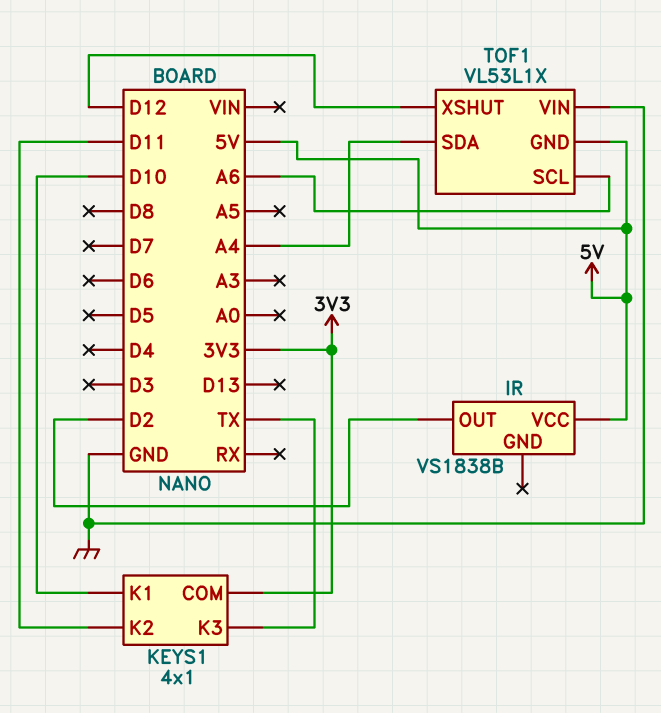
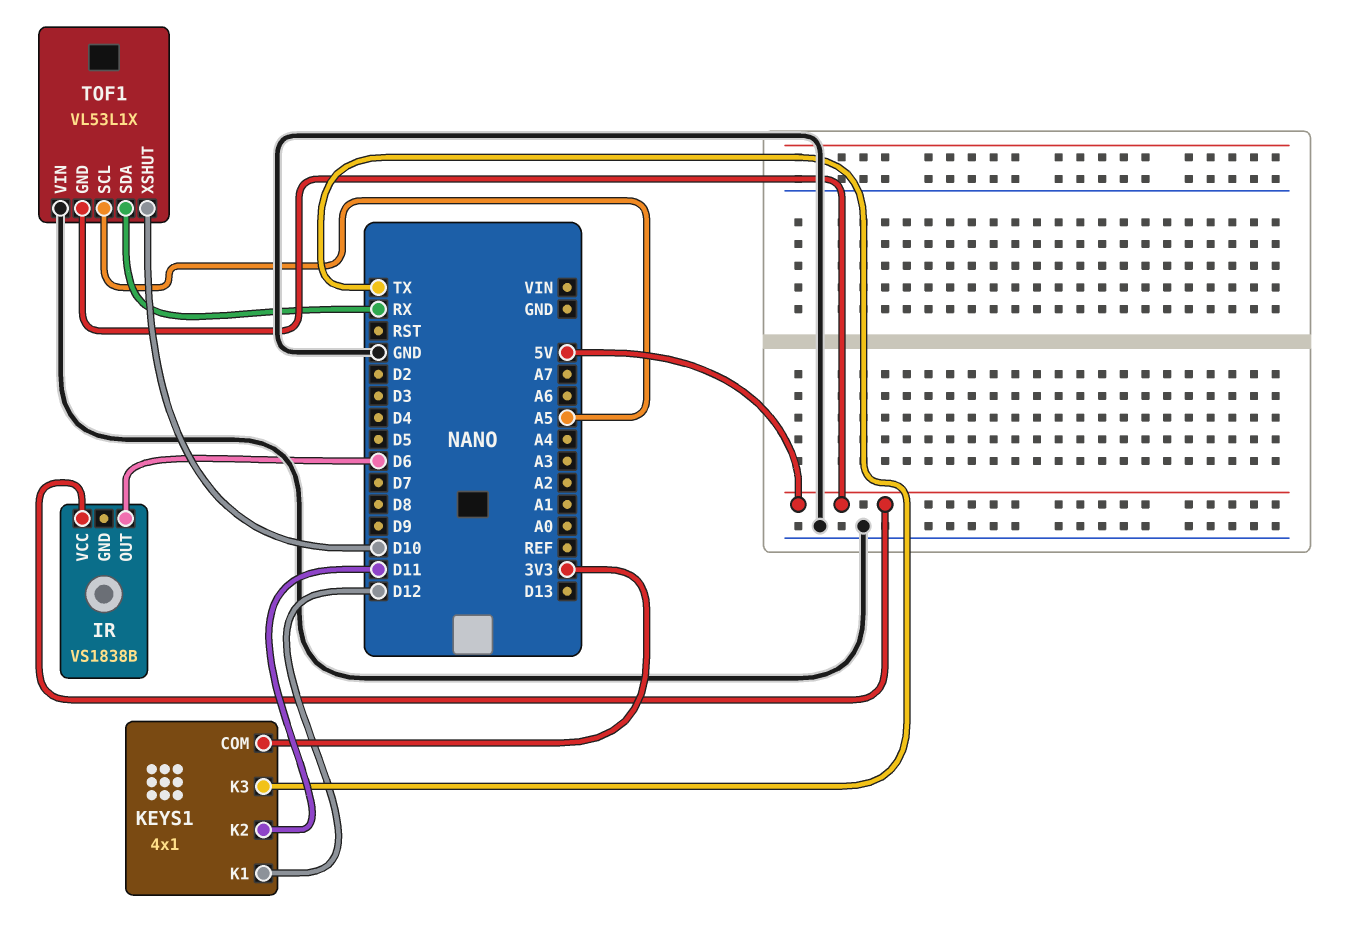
IR pin OUT: D2 -> D6
KEYS1 pin K1: D10 -> D12
TOF1 pin SCL: A6 -> A5
TOF1 pin SDA: A4 -> RX
TOF1 pin XSHUT: D12 -> D10

